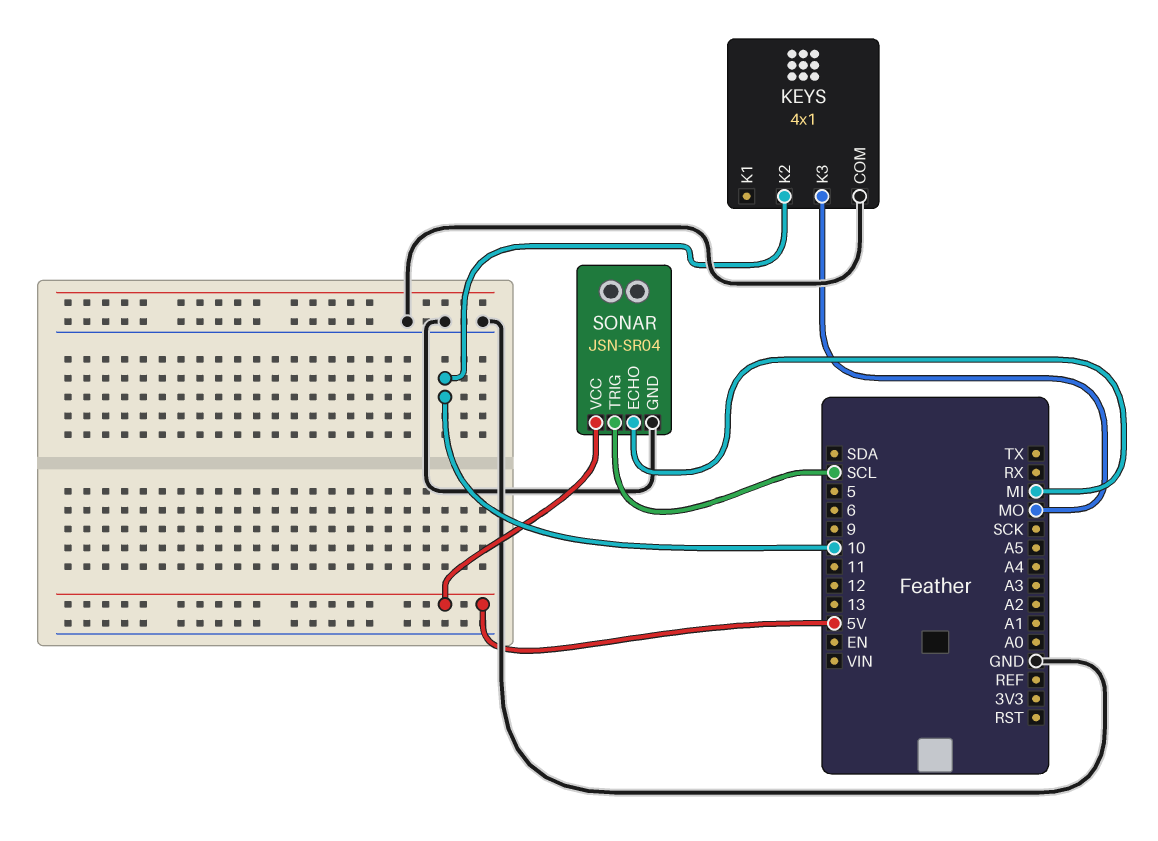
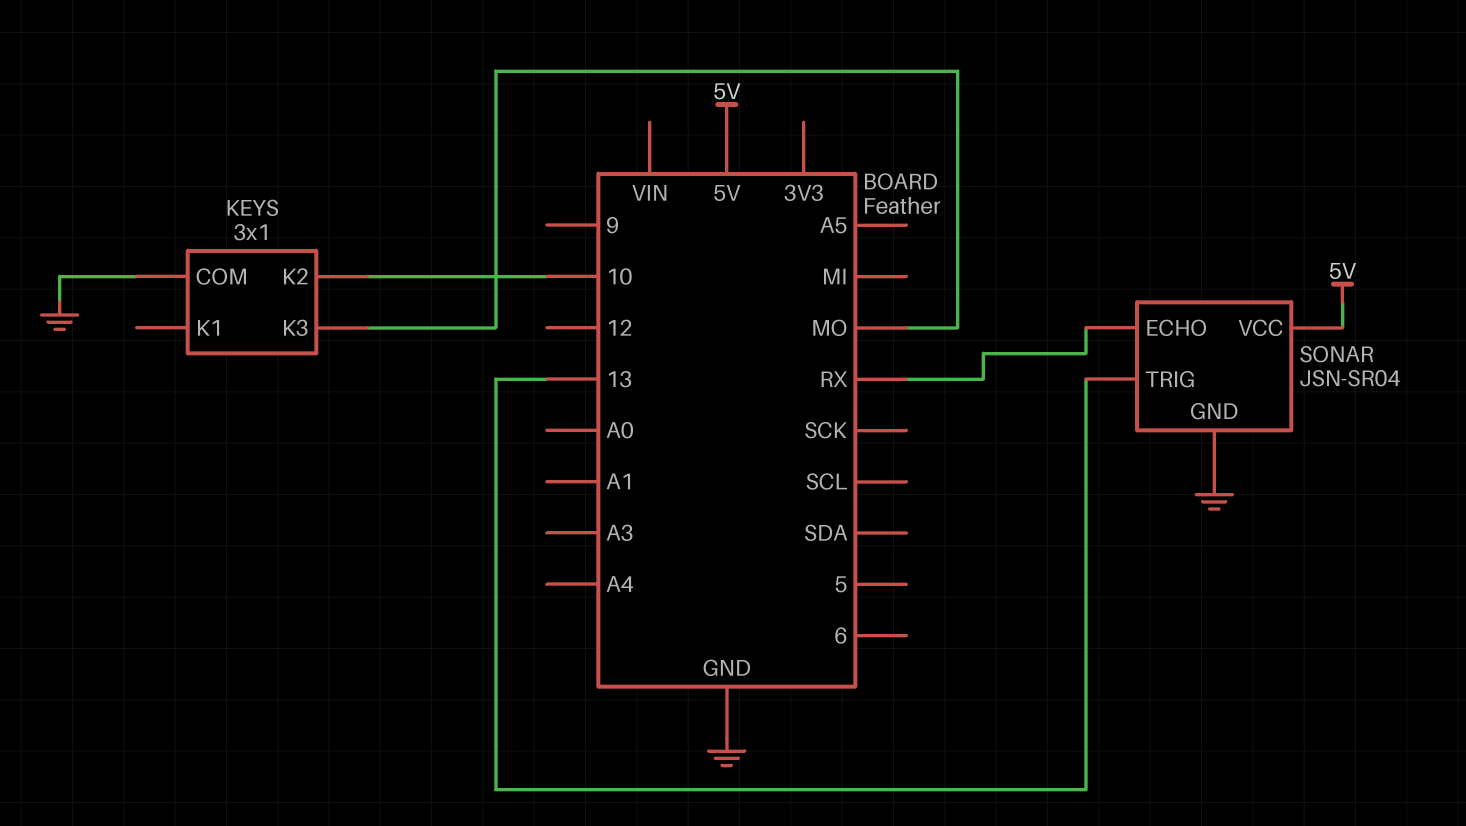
KEYS: 4x1 -> 3x1
SONAR pin ECHO: MI -> RX
SONAR pin TRIG: SCL -> 13

